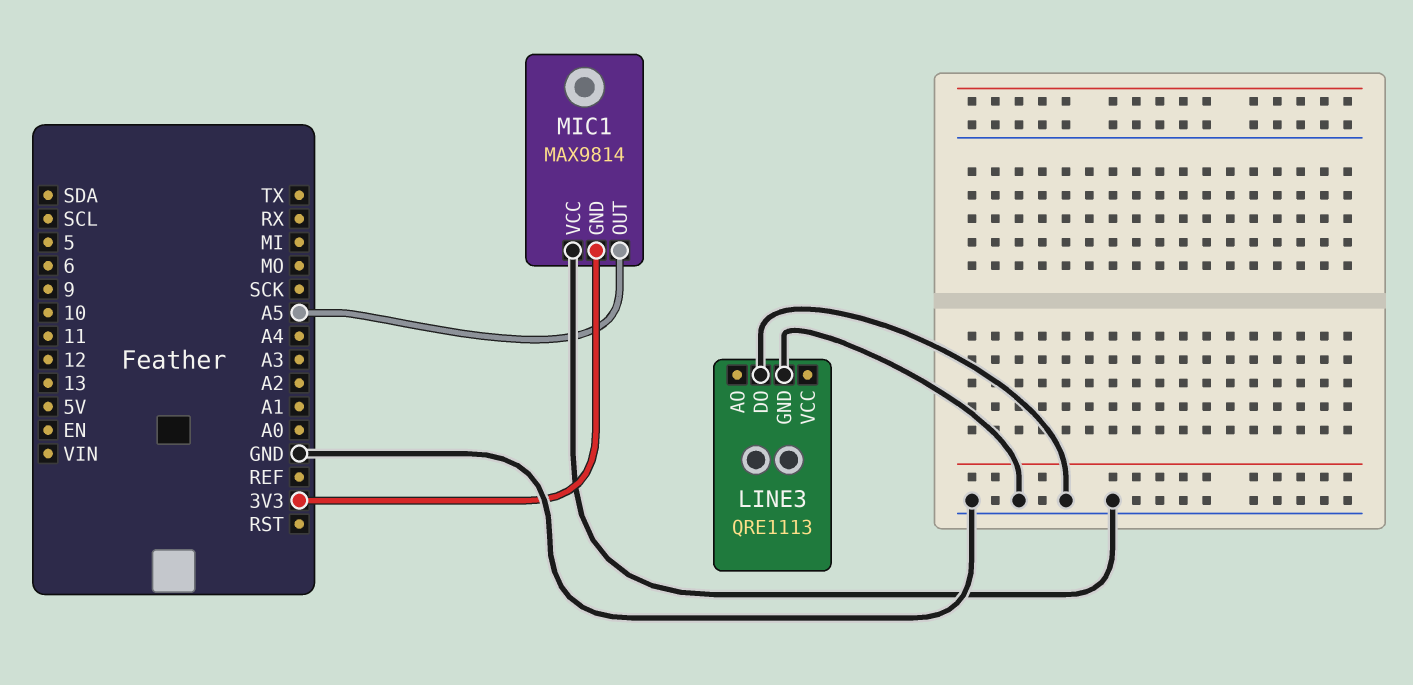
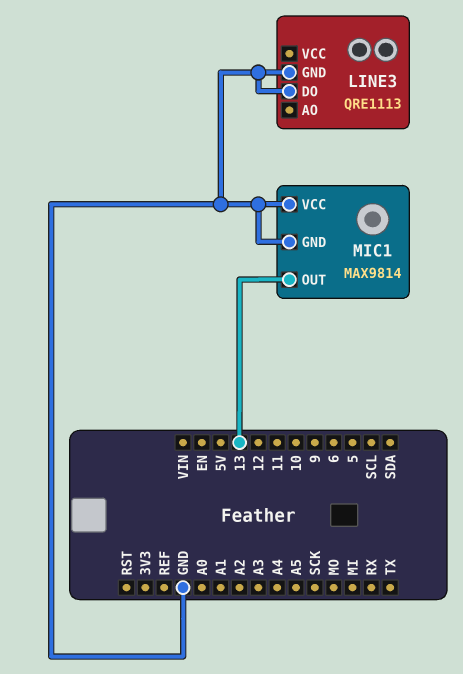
MIC1 pin GND: 3V3 -> GND
MIC1 pin OUT: A5 -> 13

